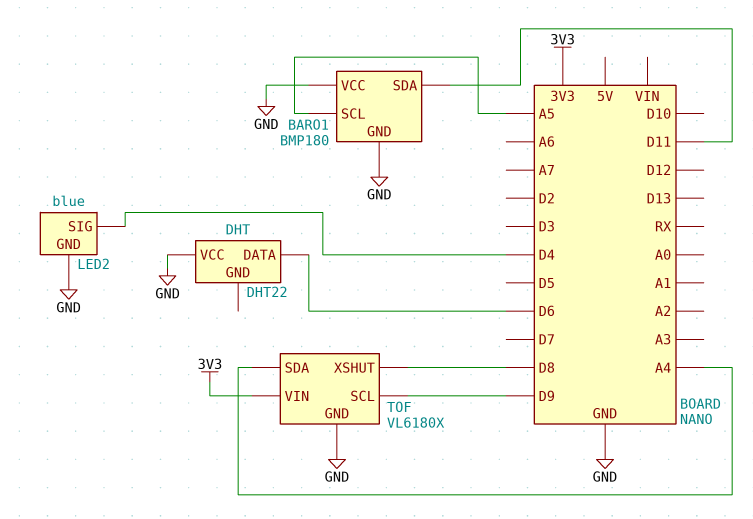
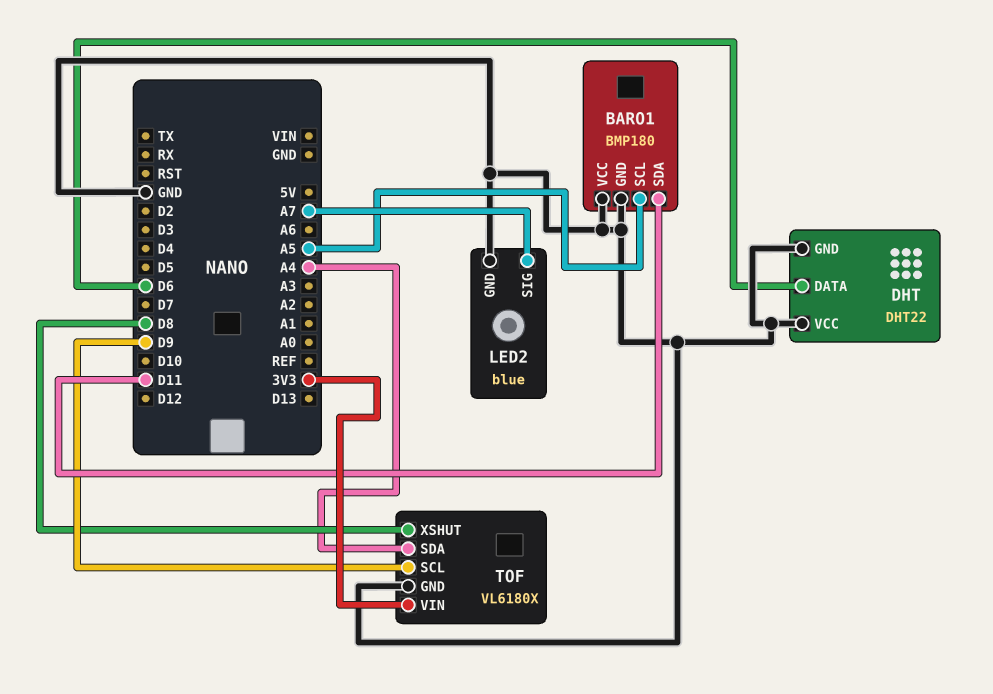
DHT pin GND: none -> GND
LED2 pin SIG: D4 -> A7

